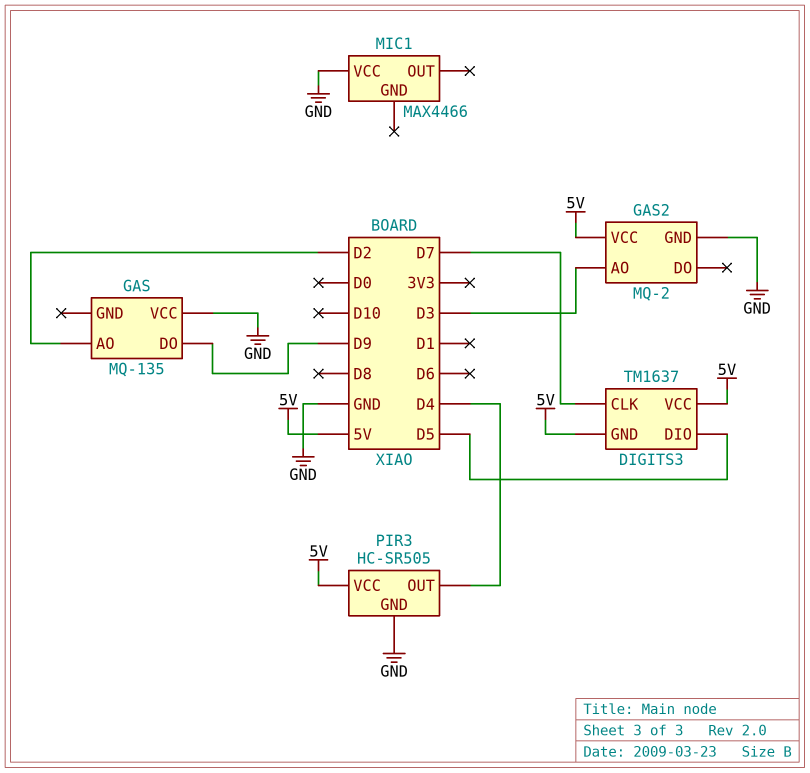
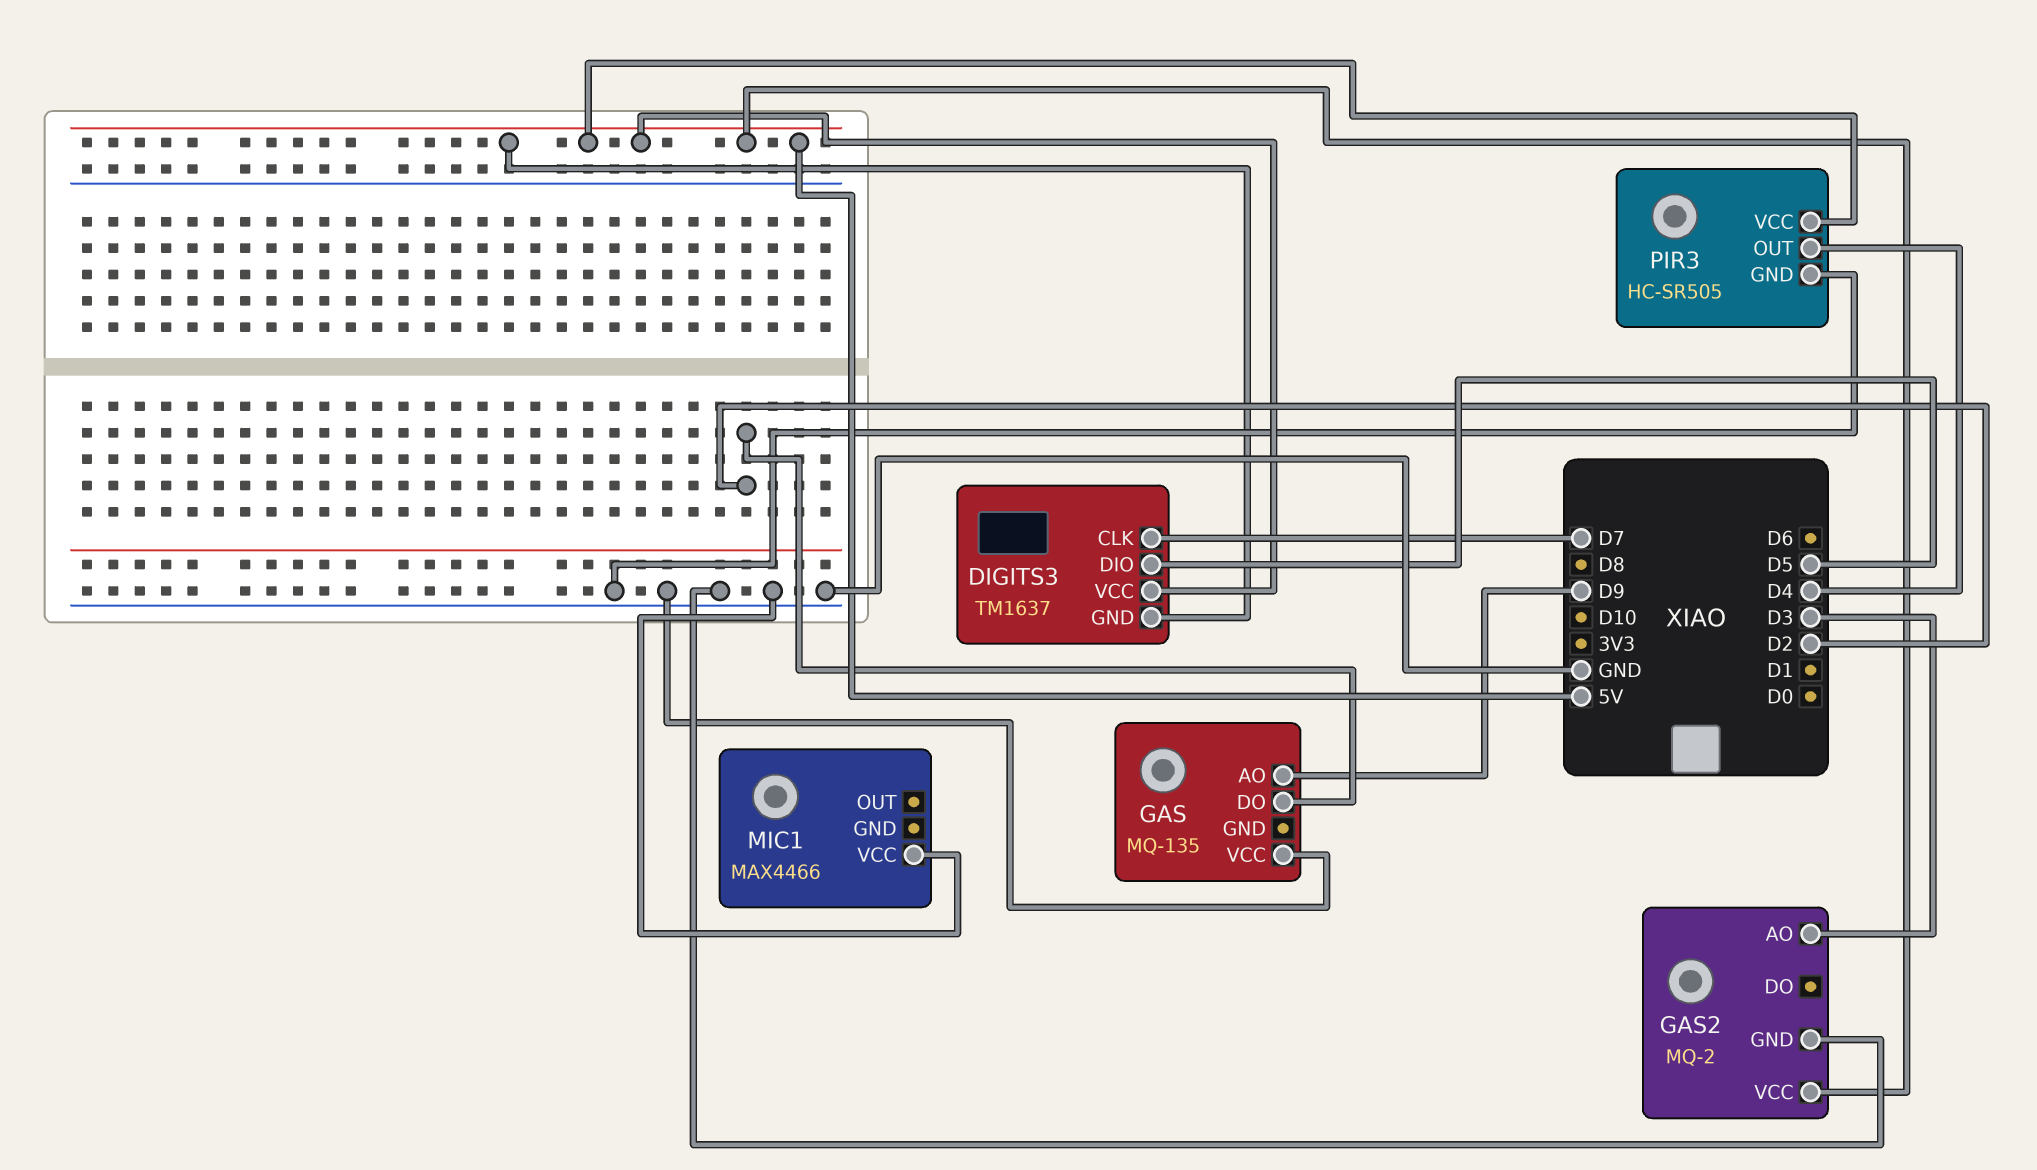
GAS pin AO: D2 -> D9
GAS pin DO: D9 -> D2

